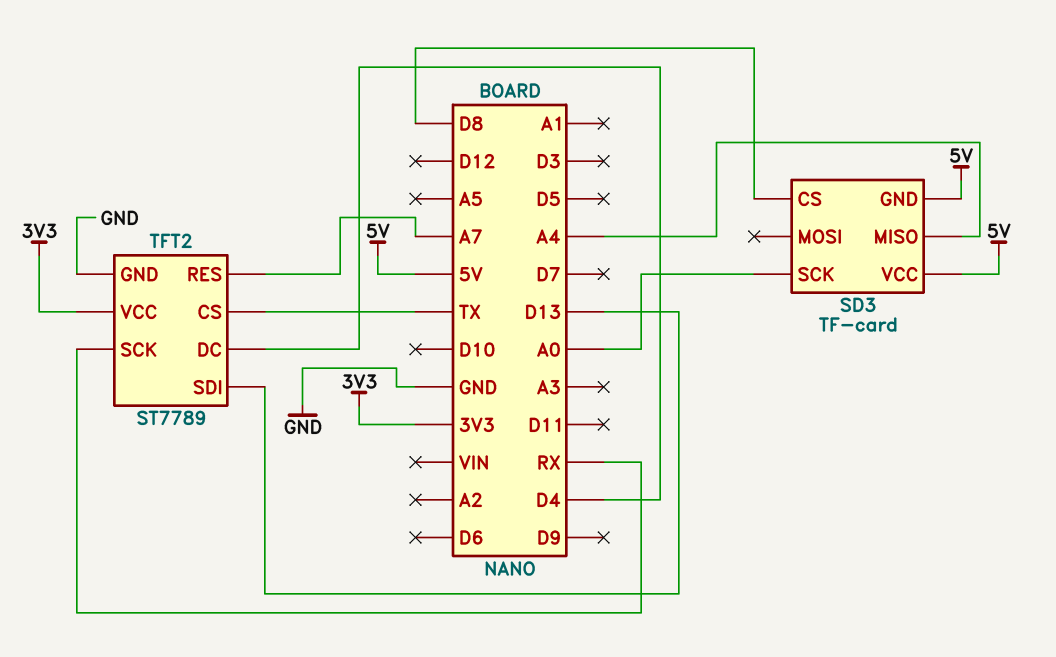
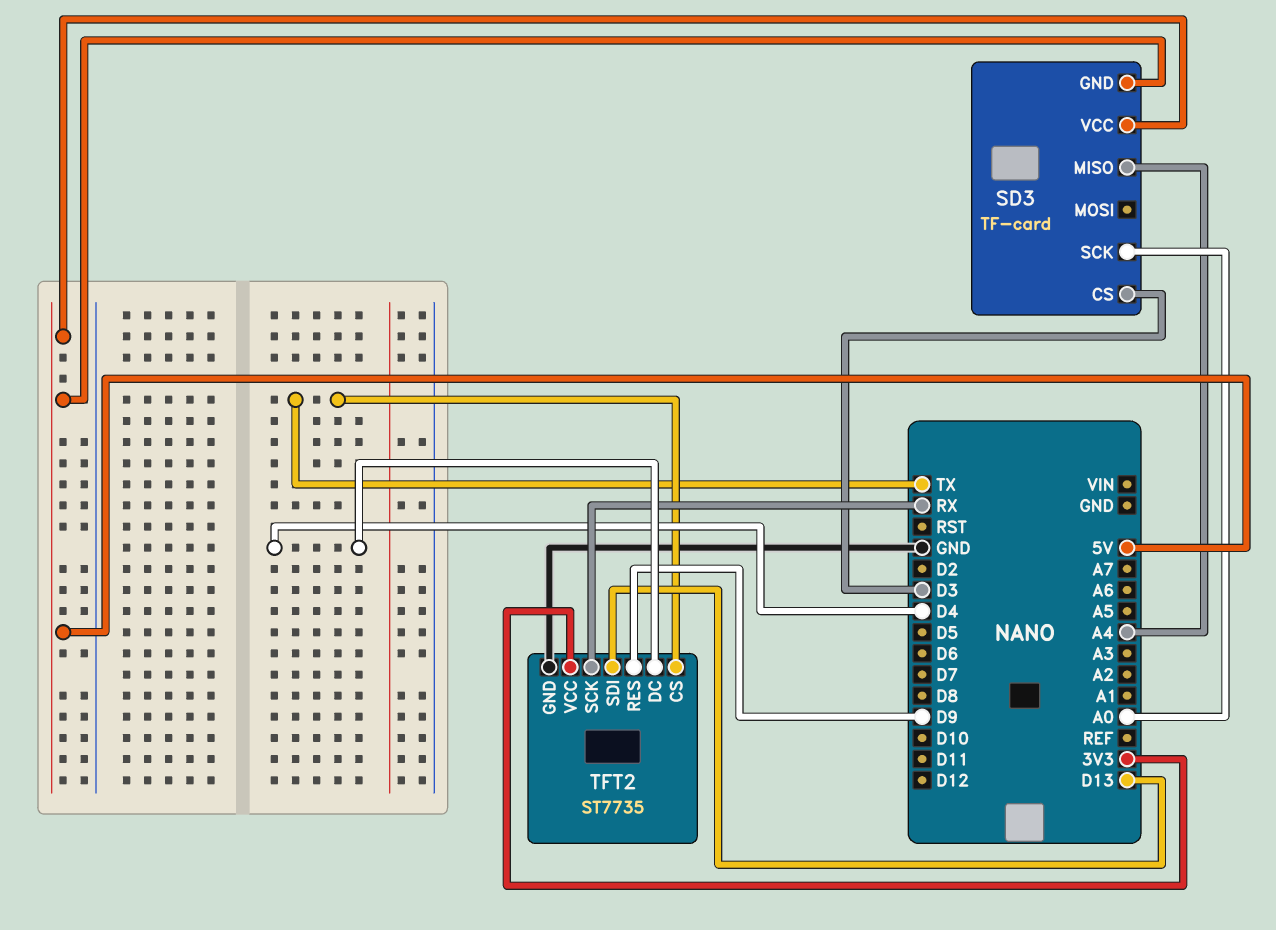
SD3 pin CS: D8 -> D3
TFT2: ST7789 -> ST7735
TFT2 pin RES: A7 -> D9

